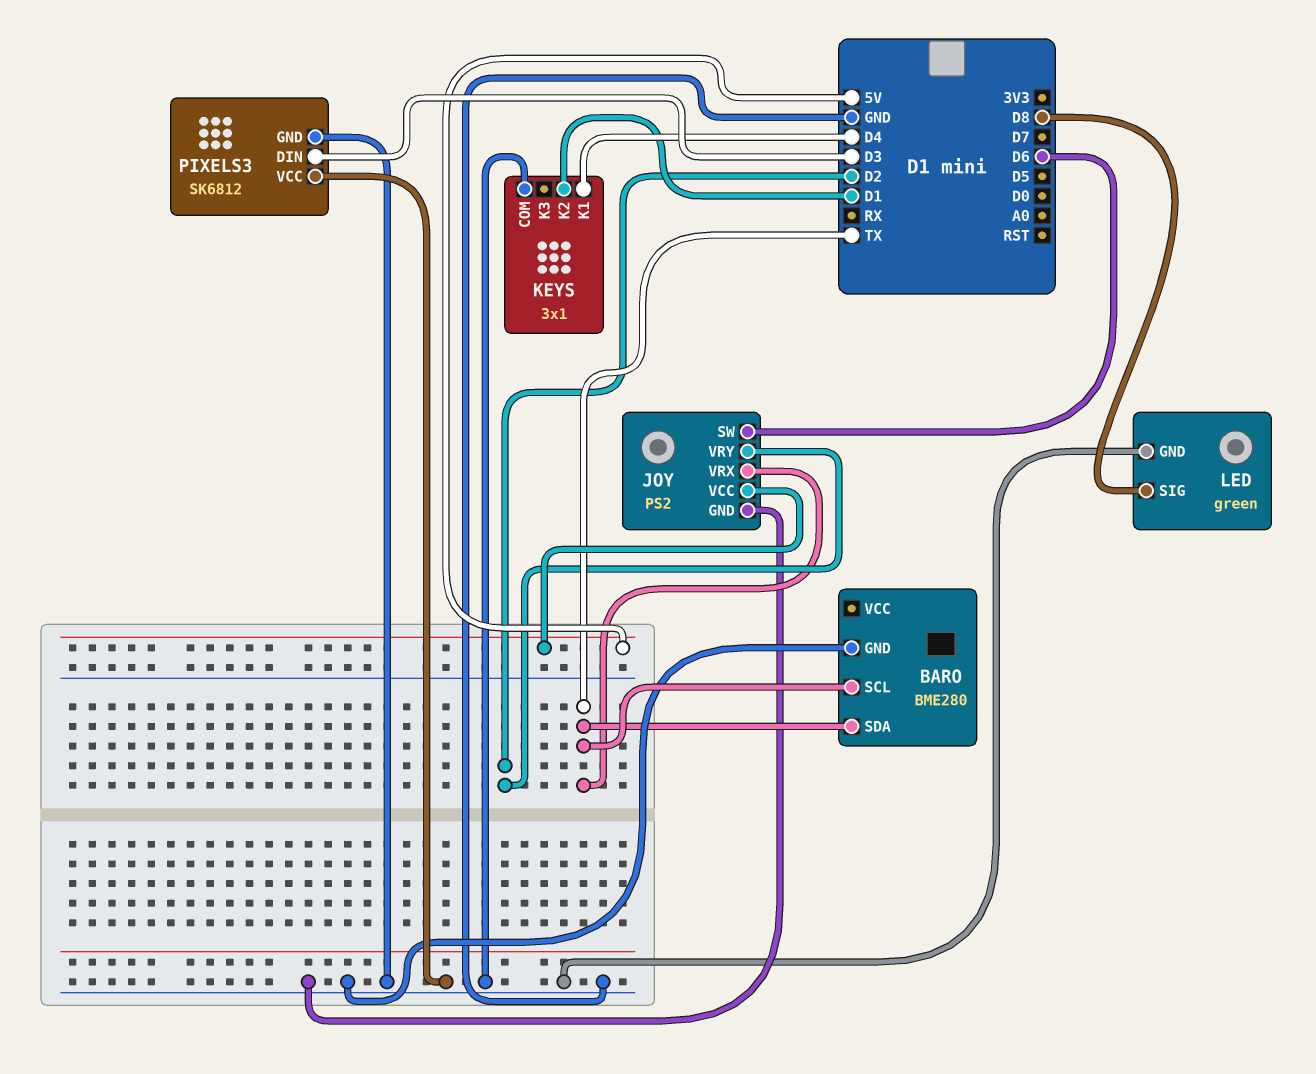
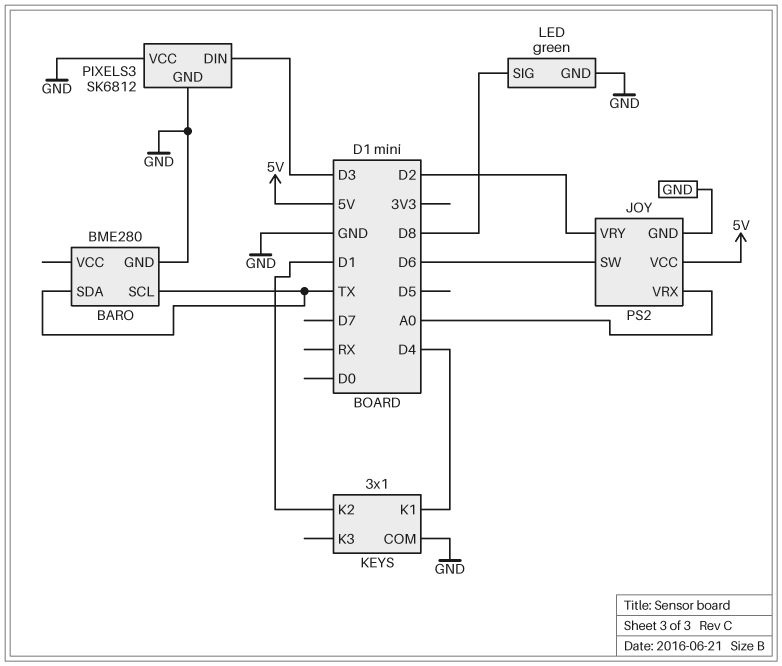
JOY pin VRX: TX -> A0

